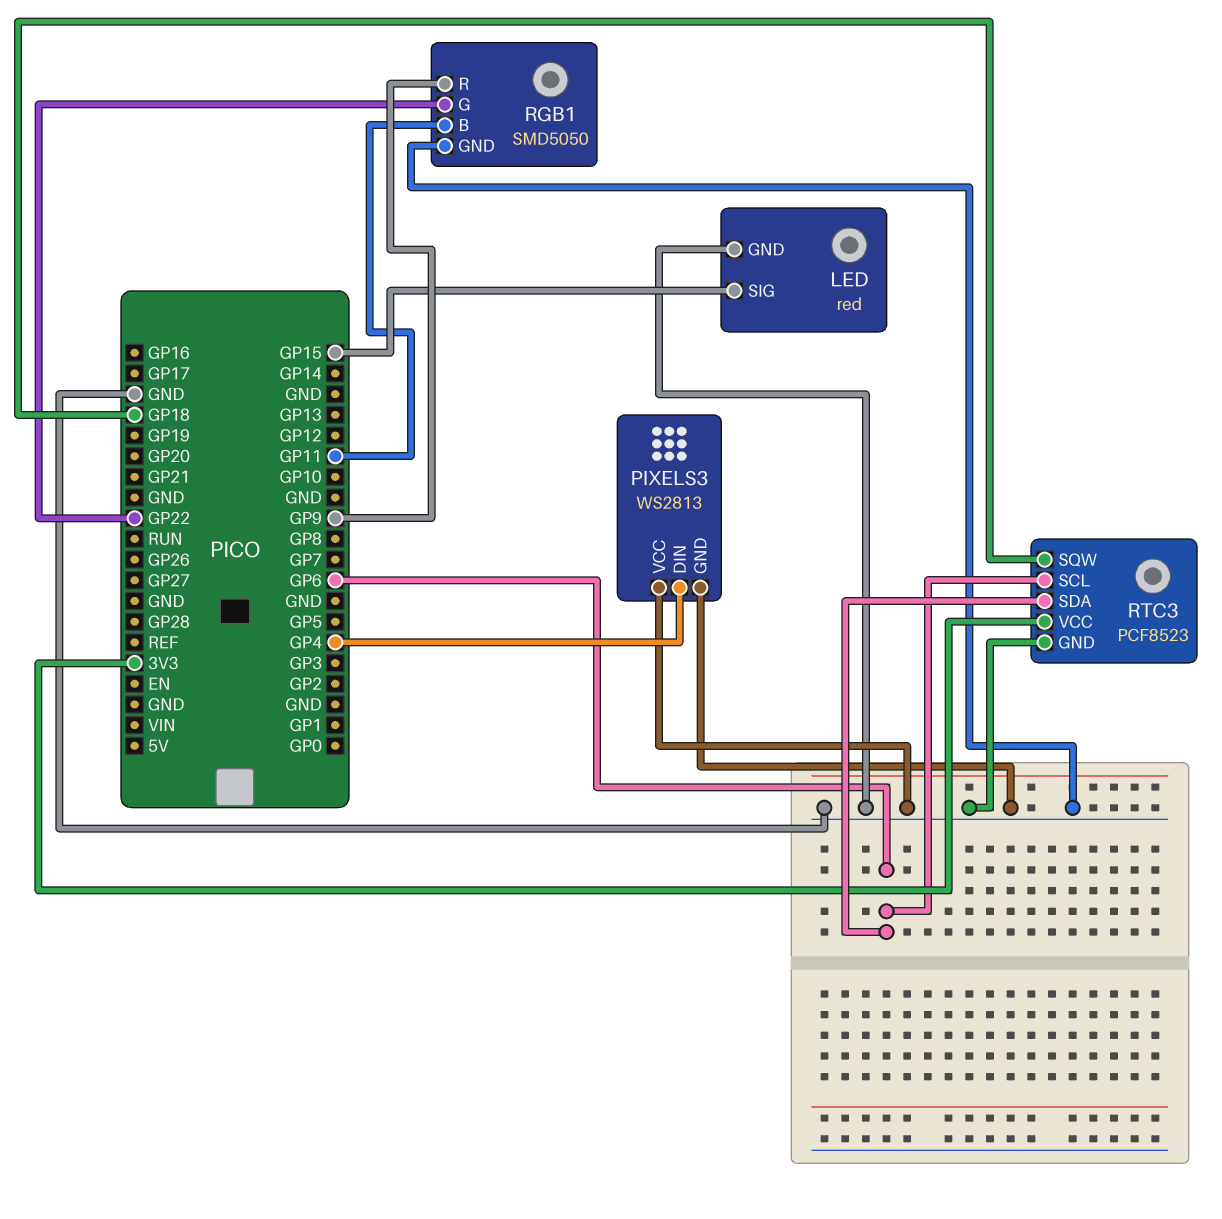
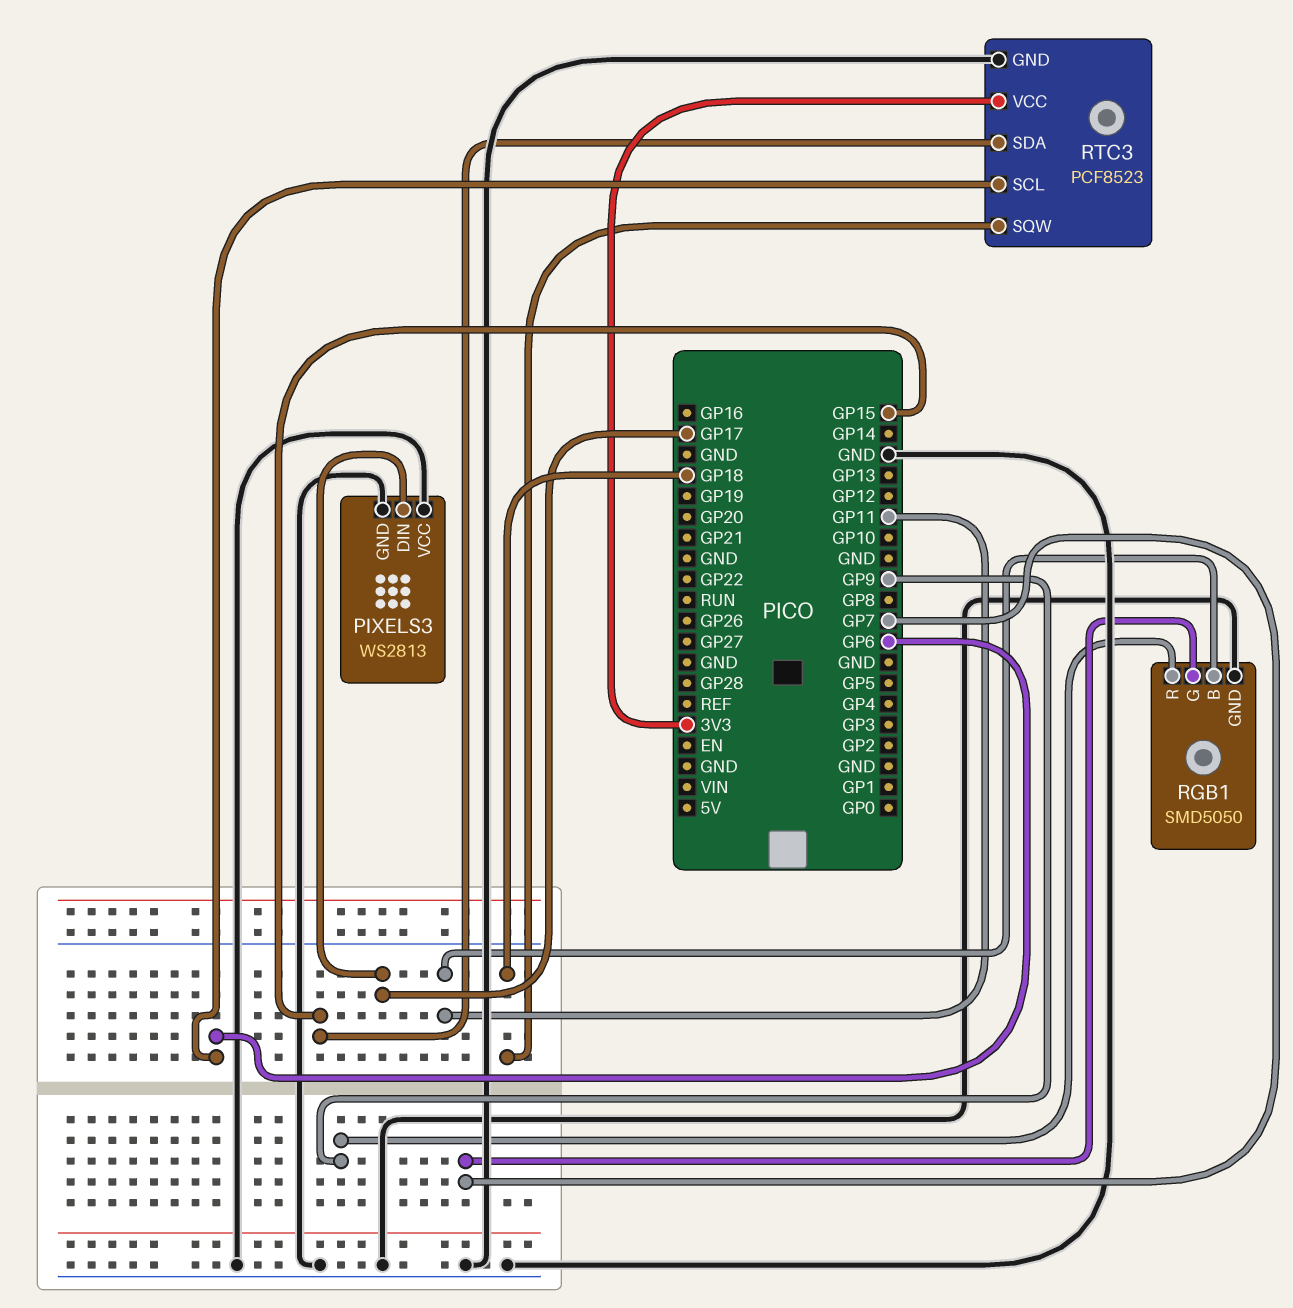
LED: red -> none
LED pin GND: GND -> none
LED pin SIG: GP15 -> none
PIXELS3 pin DIN: GP4 -> GP17
RGB1 pin G: GP22 -> GP7
RTC3 pin SDA: GP6 -> GP15

